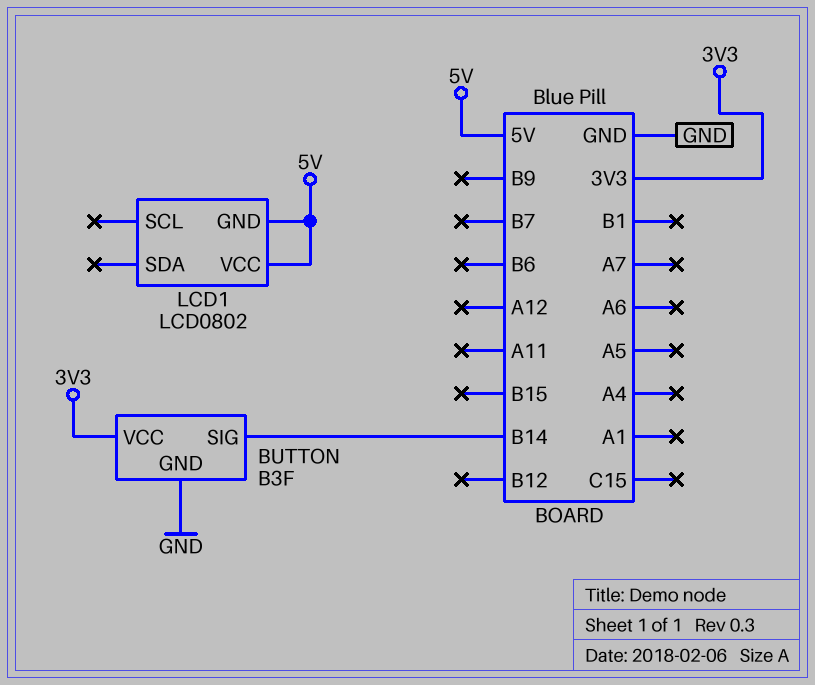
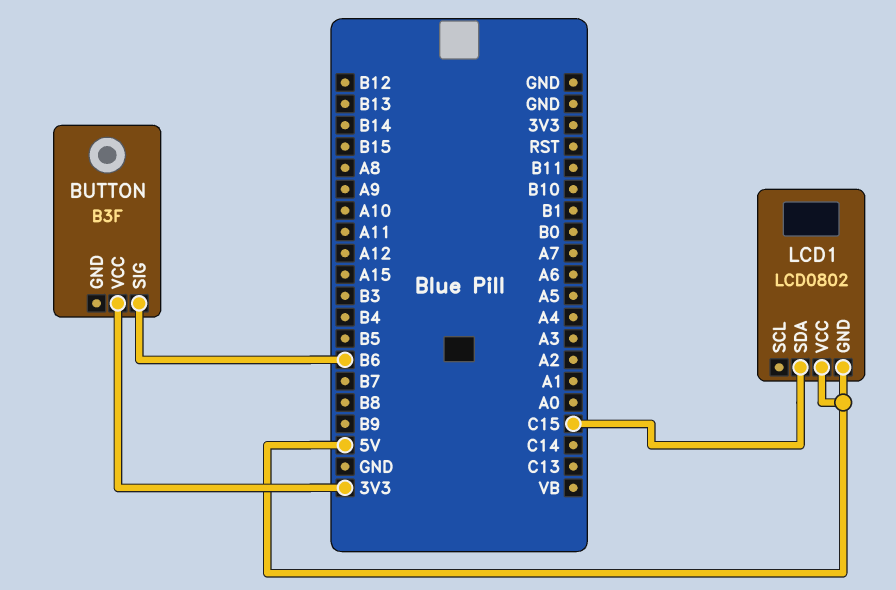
BUTTON pin GND: GND -> none
BUTTON pin SIG: B14 -> B6
LCD1 pin SDA: none -> C15

